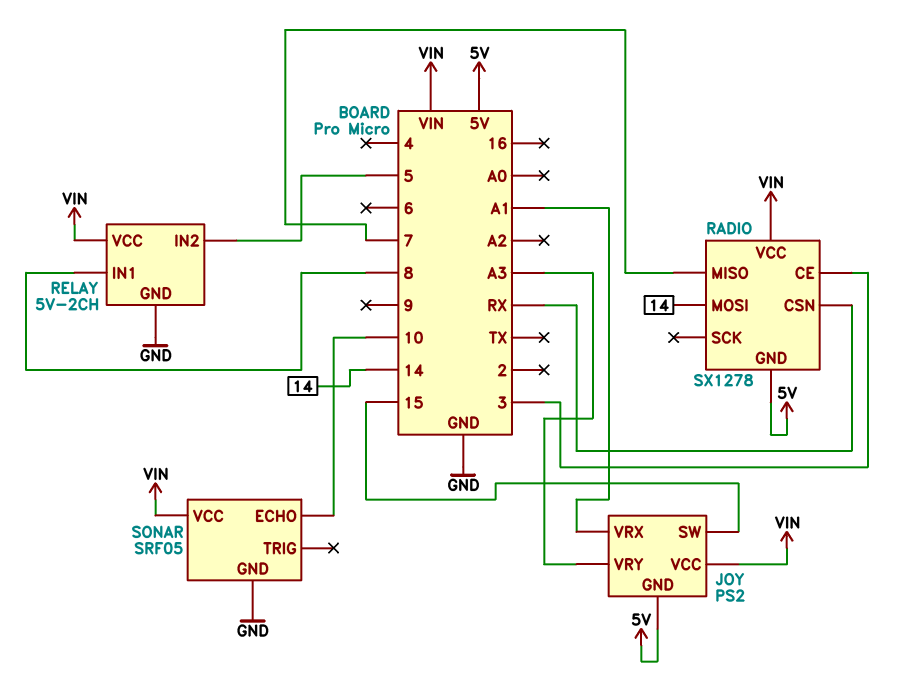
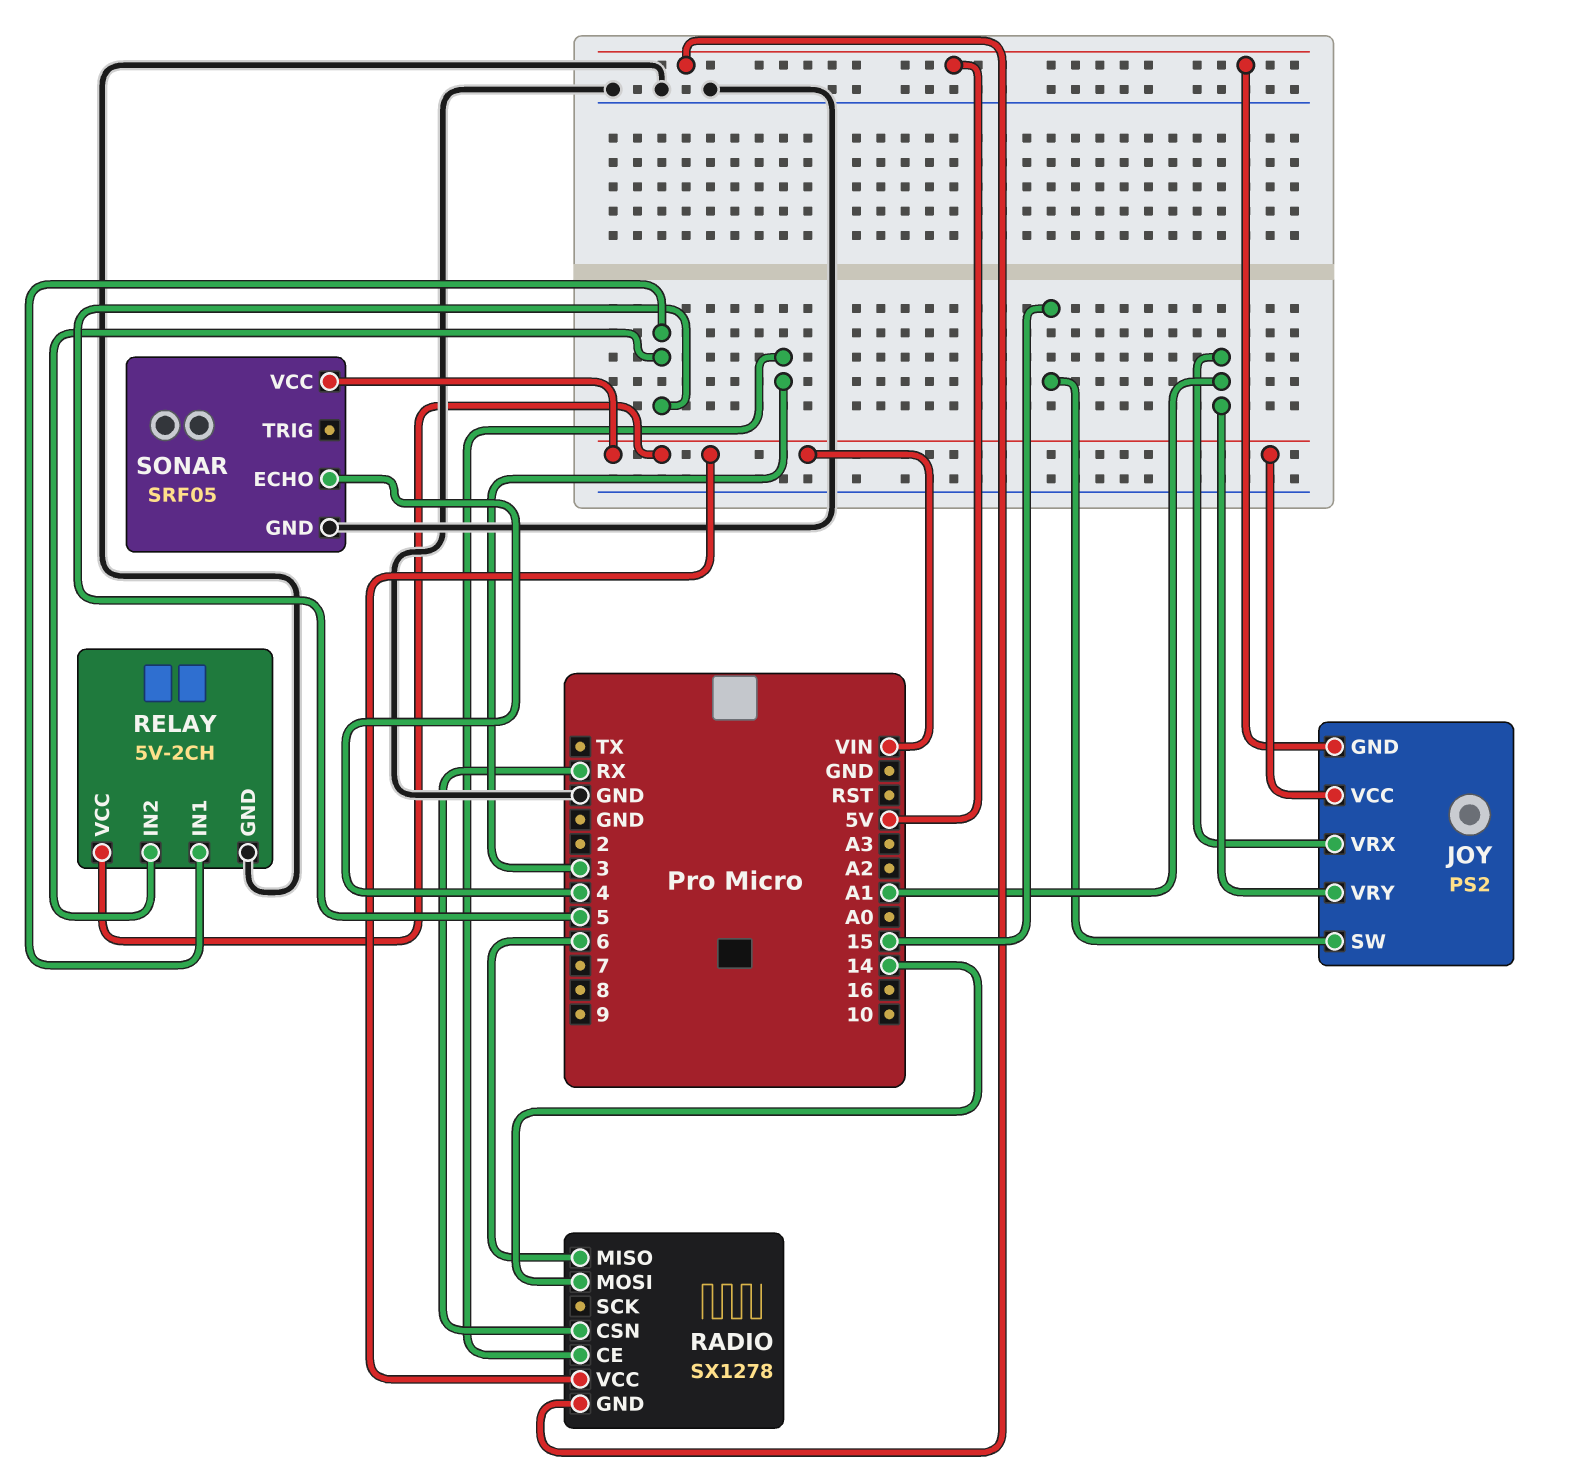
JOY pin VRY: A3 -> A1
RADIO pin MISO: 7 -> 6
RELAY pin IN1: 8 -> 5
SONAR pin ECHO: 10 -> 4

